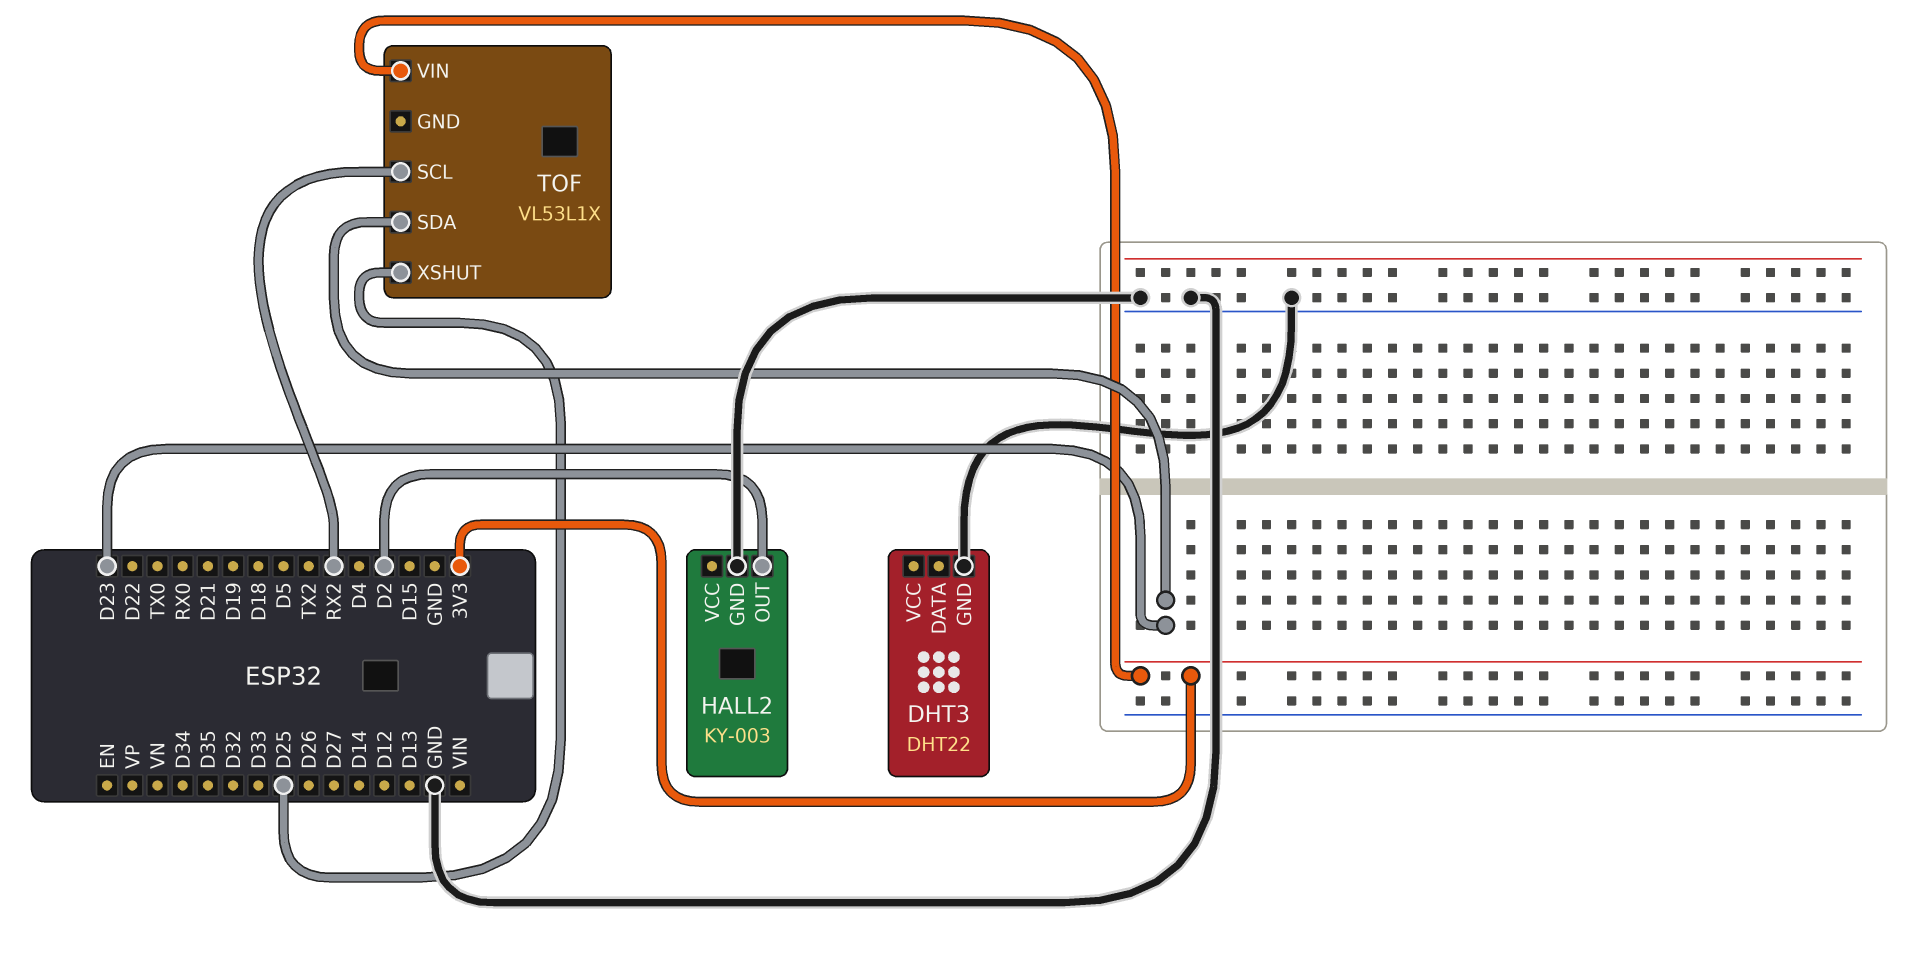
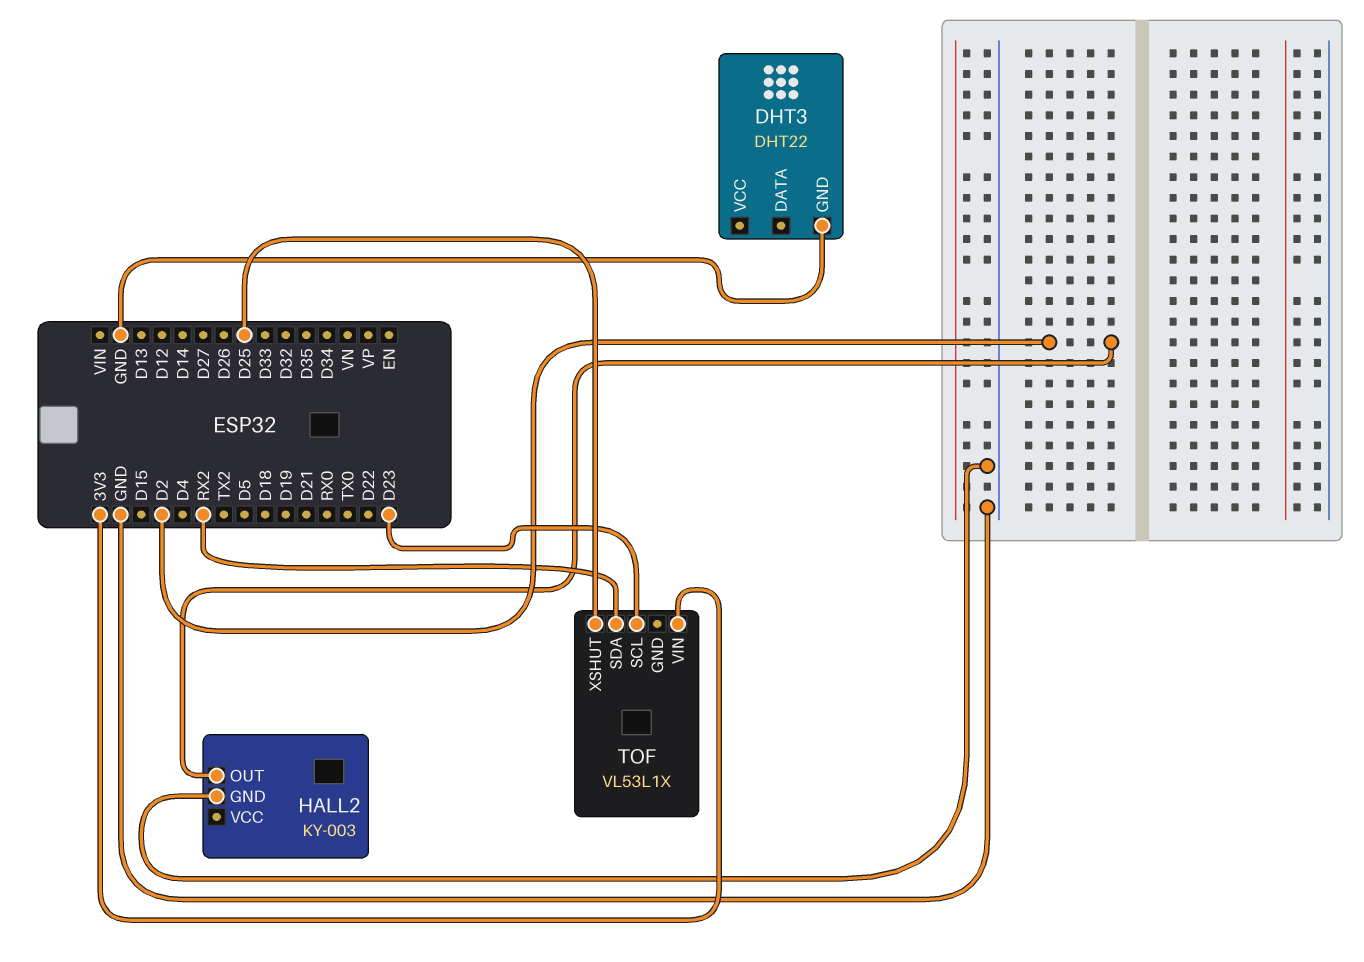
TOF pin SCL: RX2 -> D23
TOF pin SDA: D23 -> RX2

